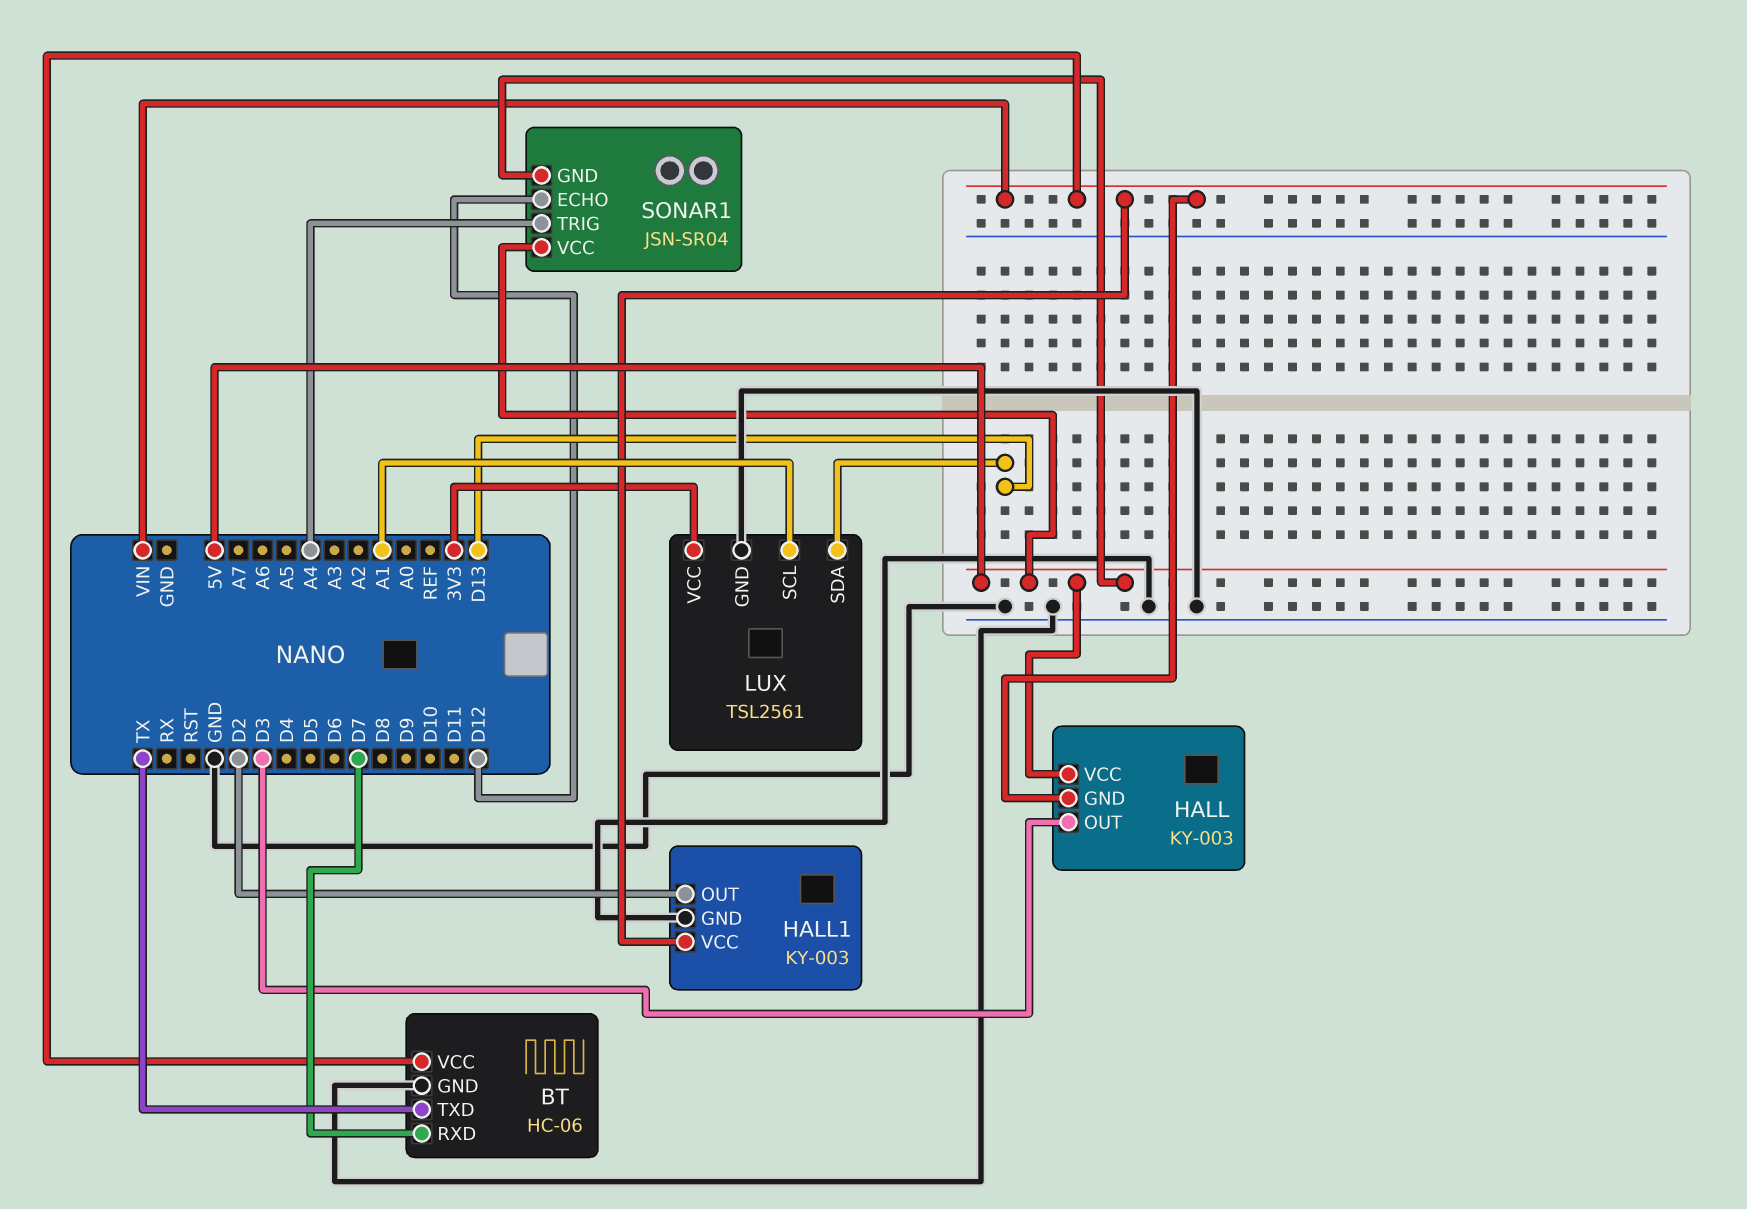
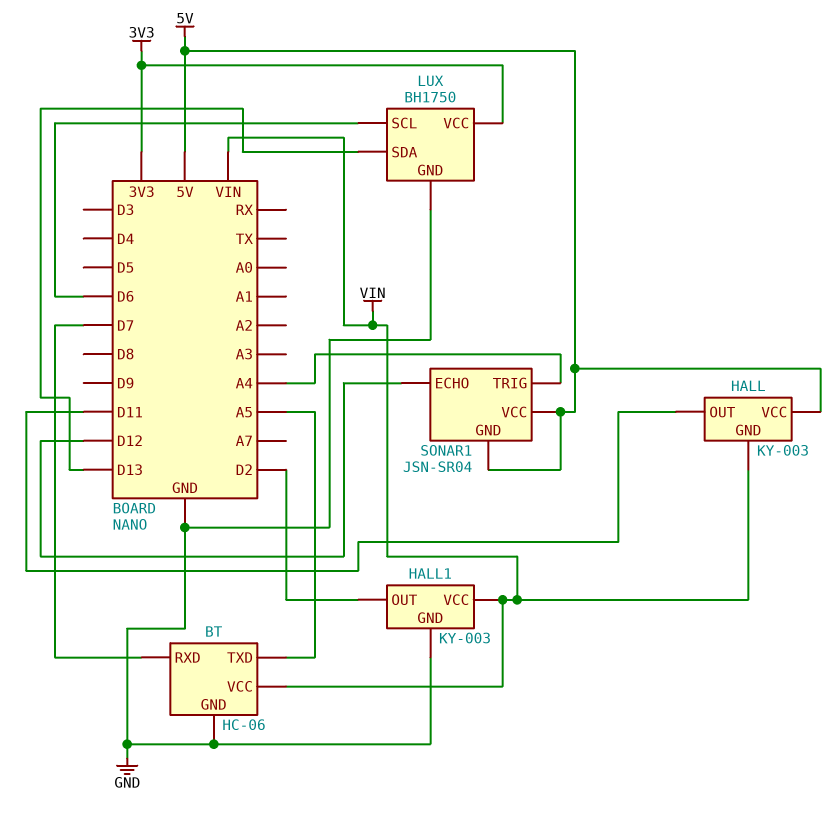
BT pin TXD: TX -> A5
HALL pin OUT: D3 -> D11
LUX: TSL2561 -> BH1750
LUX pin SCL: A1 -> D6

